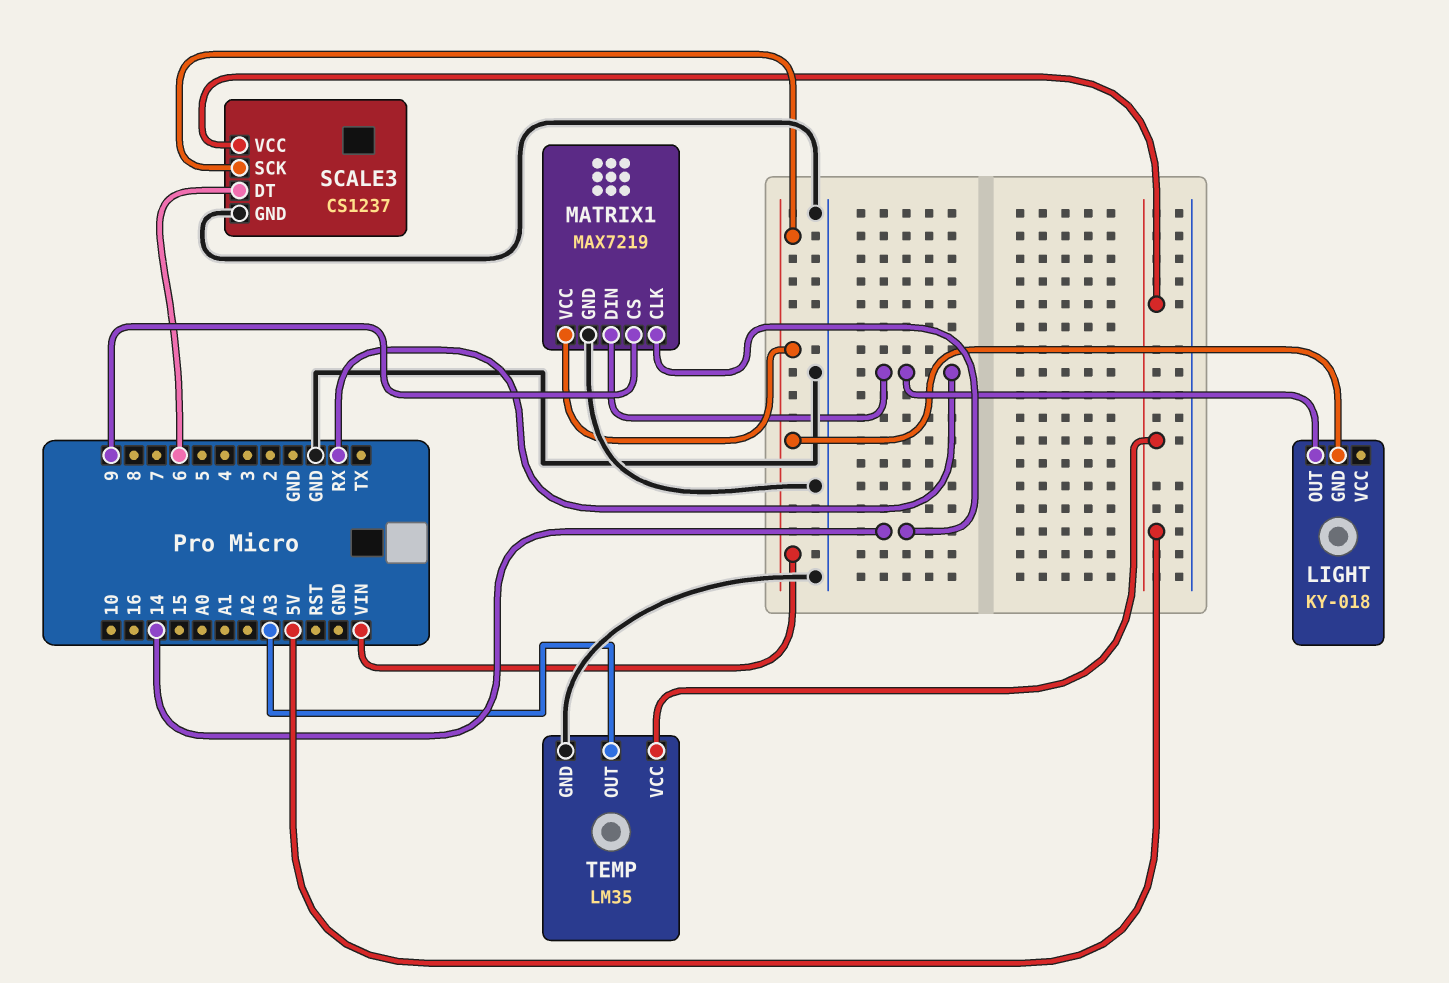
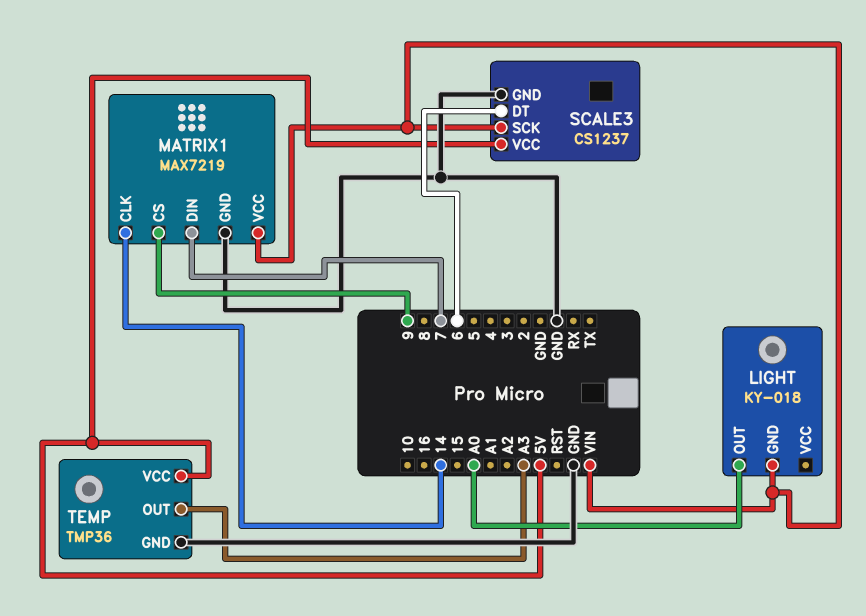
LIGHT pin OUT: RX -> A0
MATRIX1 pin DIN: RX -> 7
TEMP: LM35 -> TMP36

